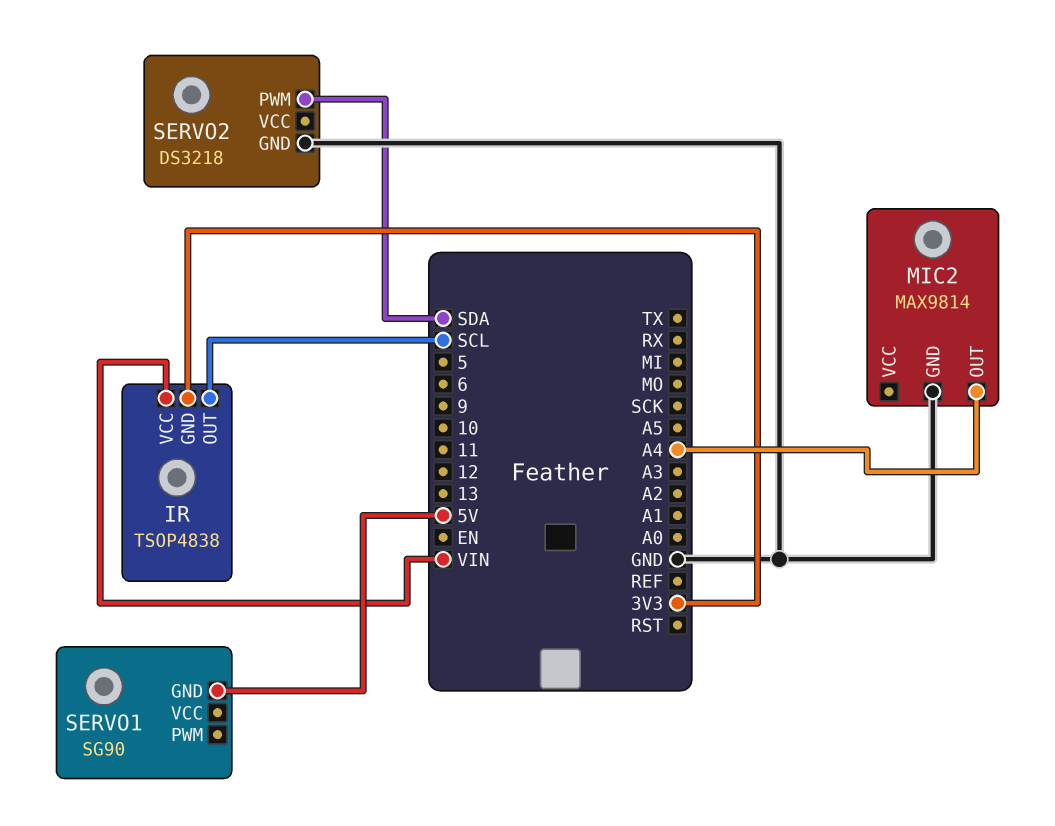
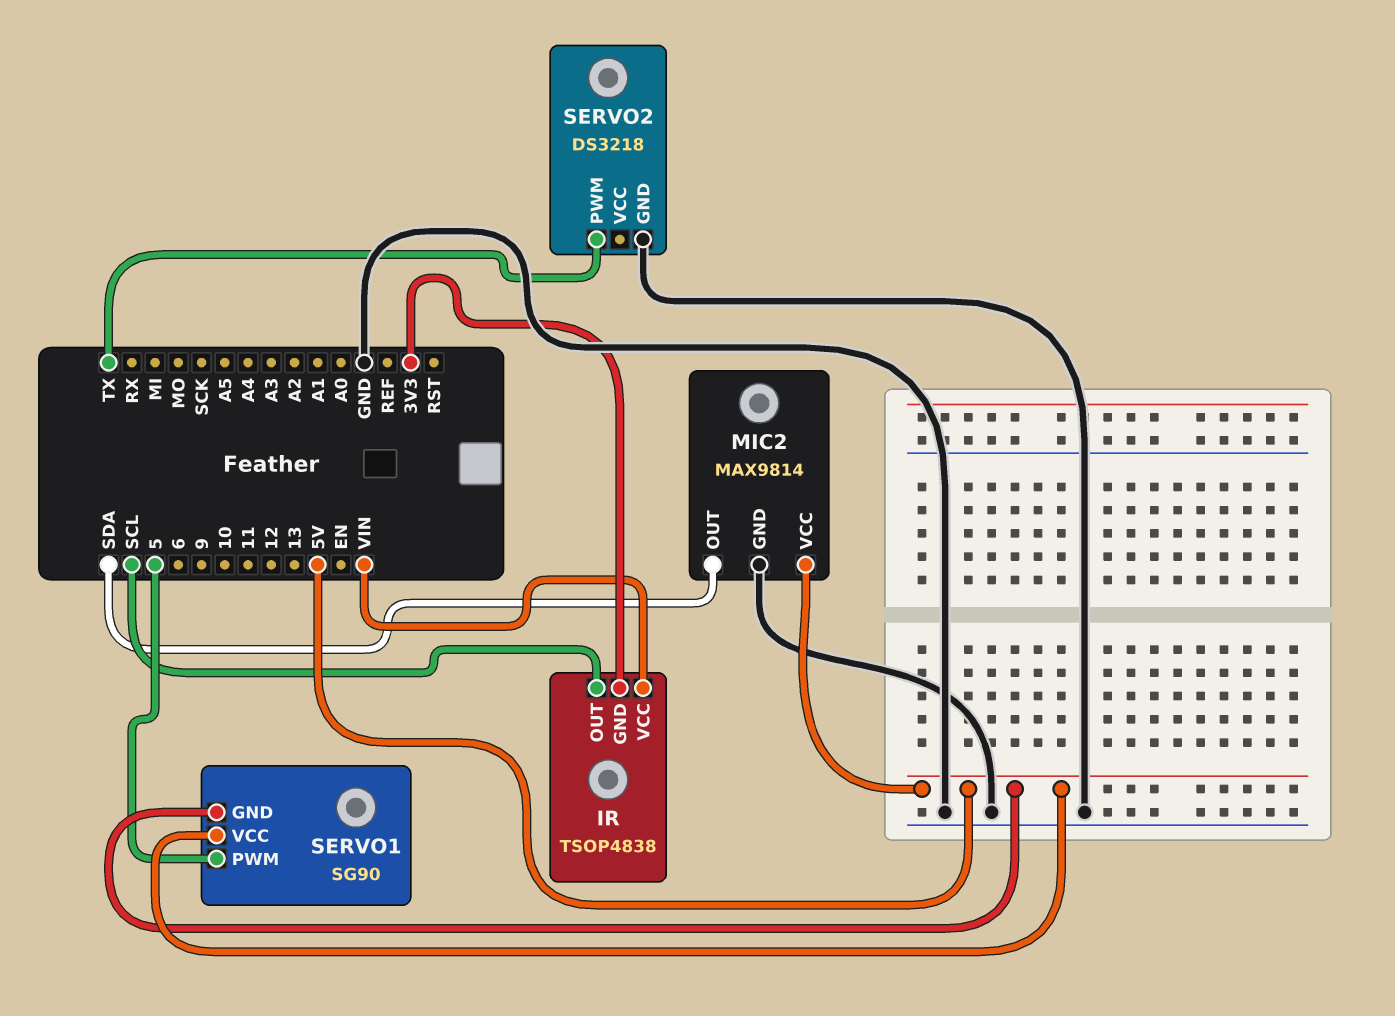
MIC2 pin OUT: A4 -> SDA
MIC2 pin VCC: none -> 5V
SERVO1 pin PWM: none -> 5
SERVO1 pin VCC: none -> 5V
SERVO2 pin PWM: SDA -> TX

